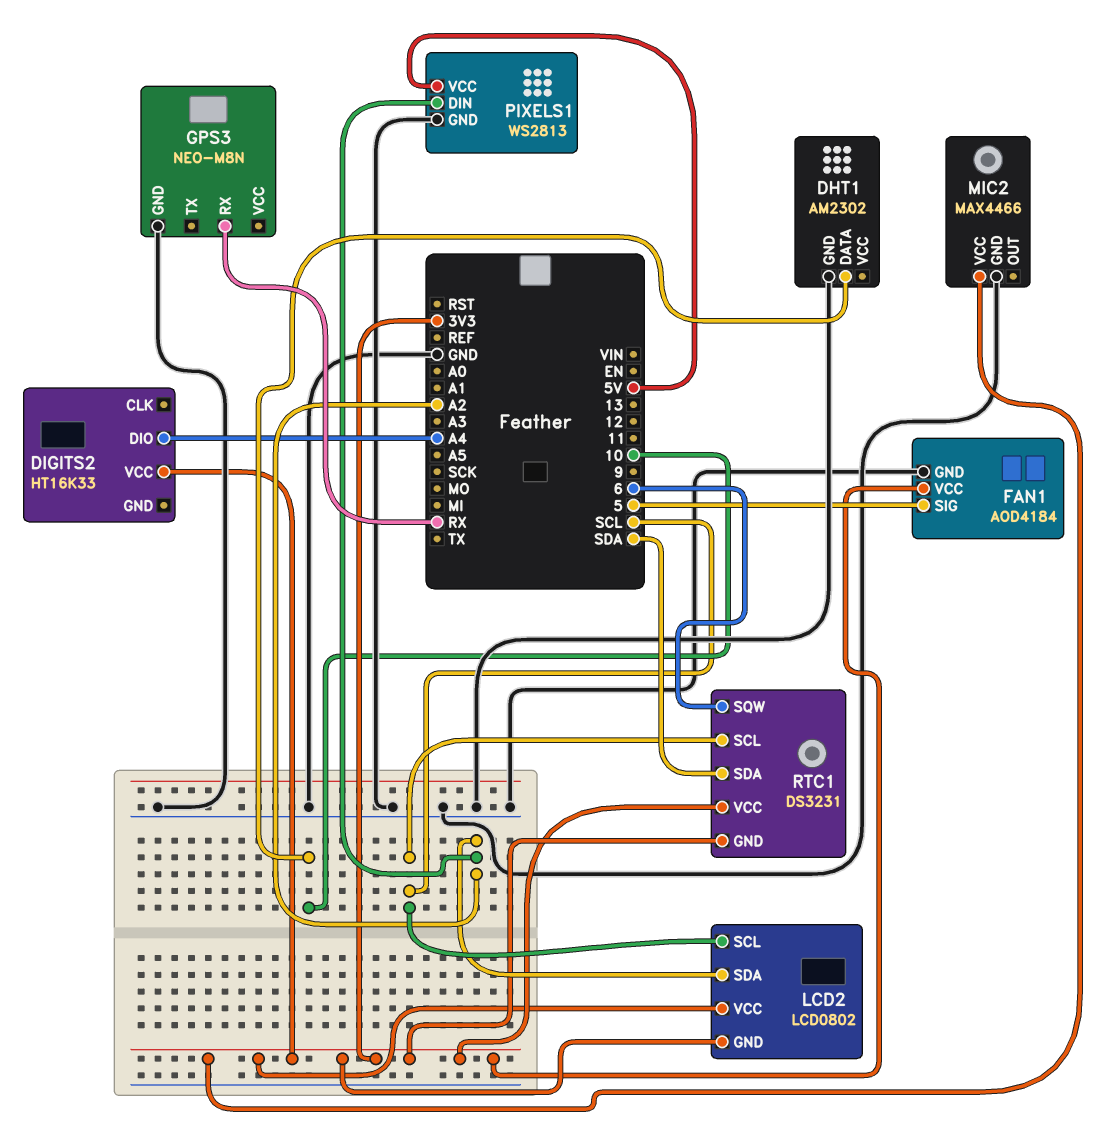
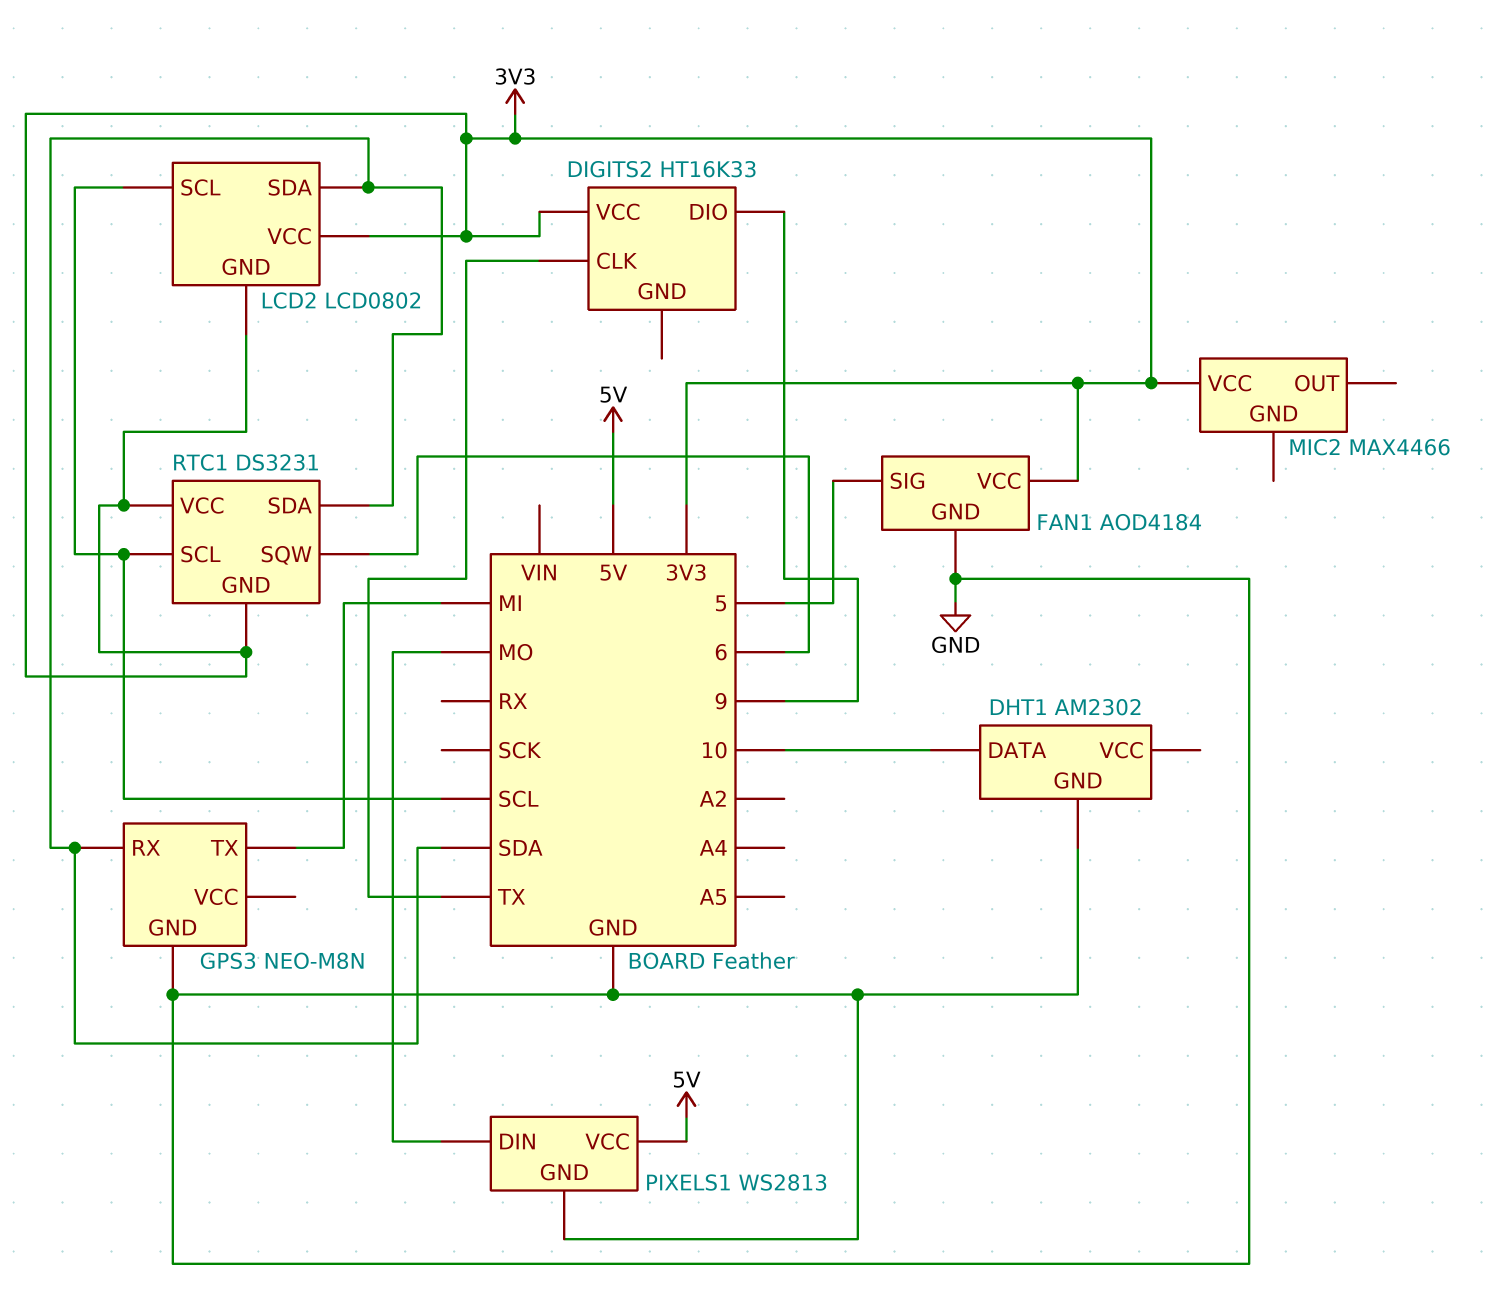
DIGITS2 pin CLK: none -> TX
DIGITS2 pin DIO: A4 -> 9
GPS3 pin RX: RX -> SDA
GPS3 pin TX: none -> MI
LCD2 pin SDA: A2 -> SDA
MIC2 pin GND: GND -> none
PIXELS1 pin DIN: A2 -> MO

